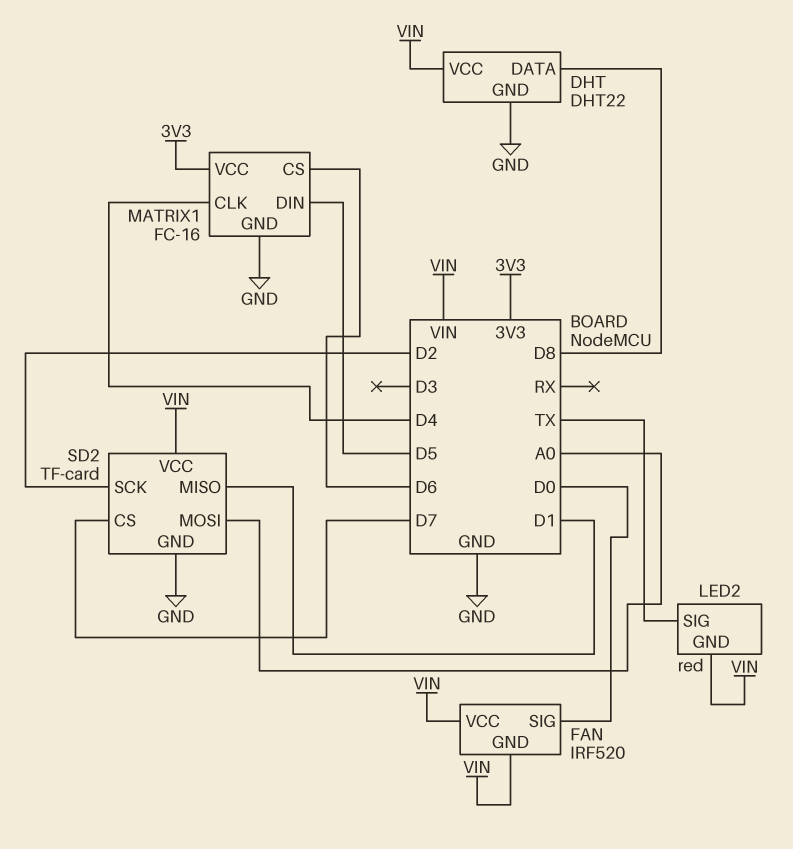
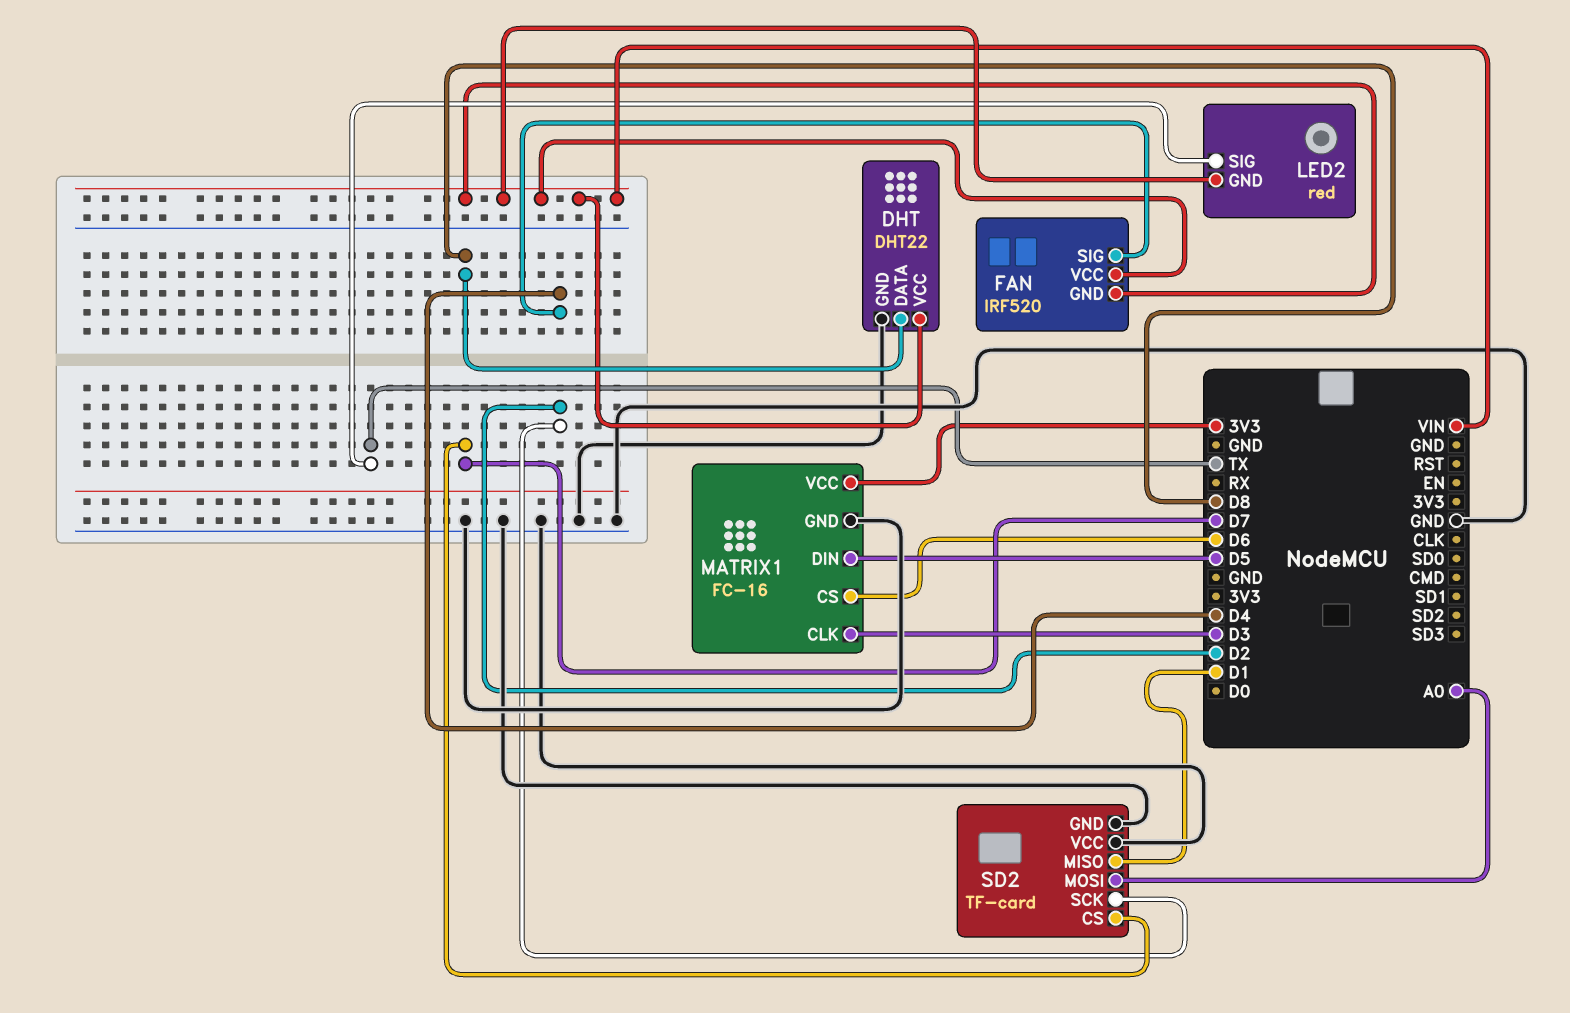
FAN pin SIG: D0 -> D4
MATRIX1 pin CLK: D4 -> D3
SD2 pin VCC: VIN -> GND

